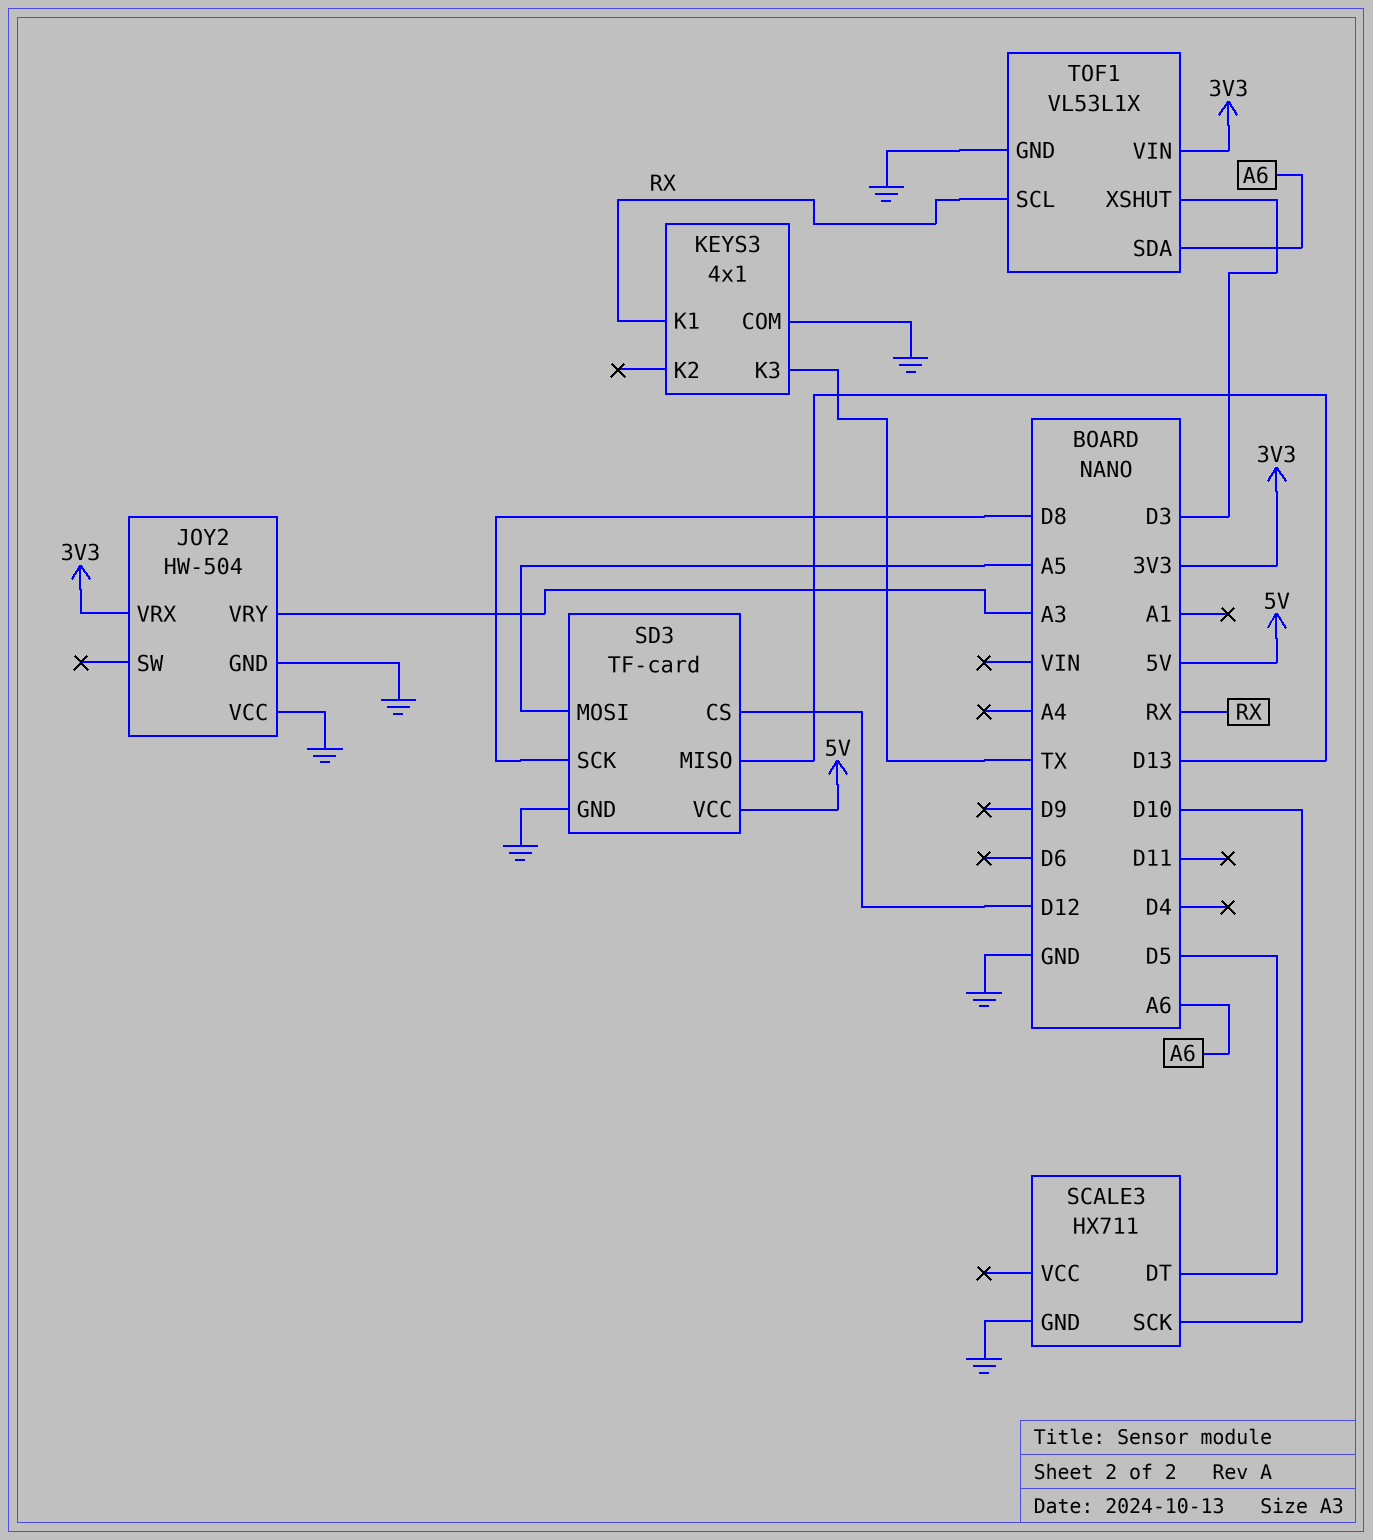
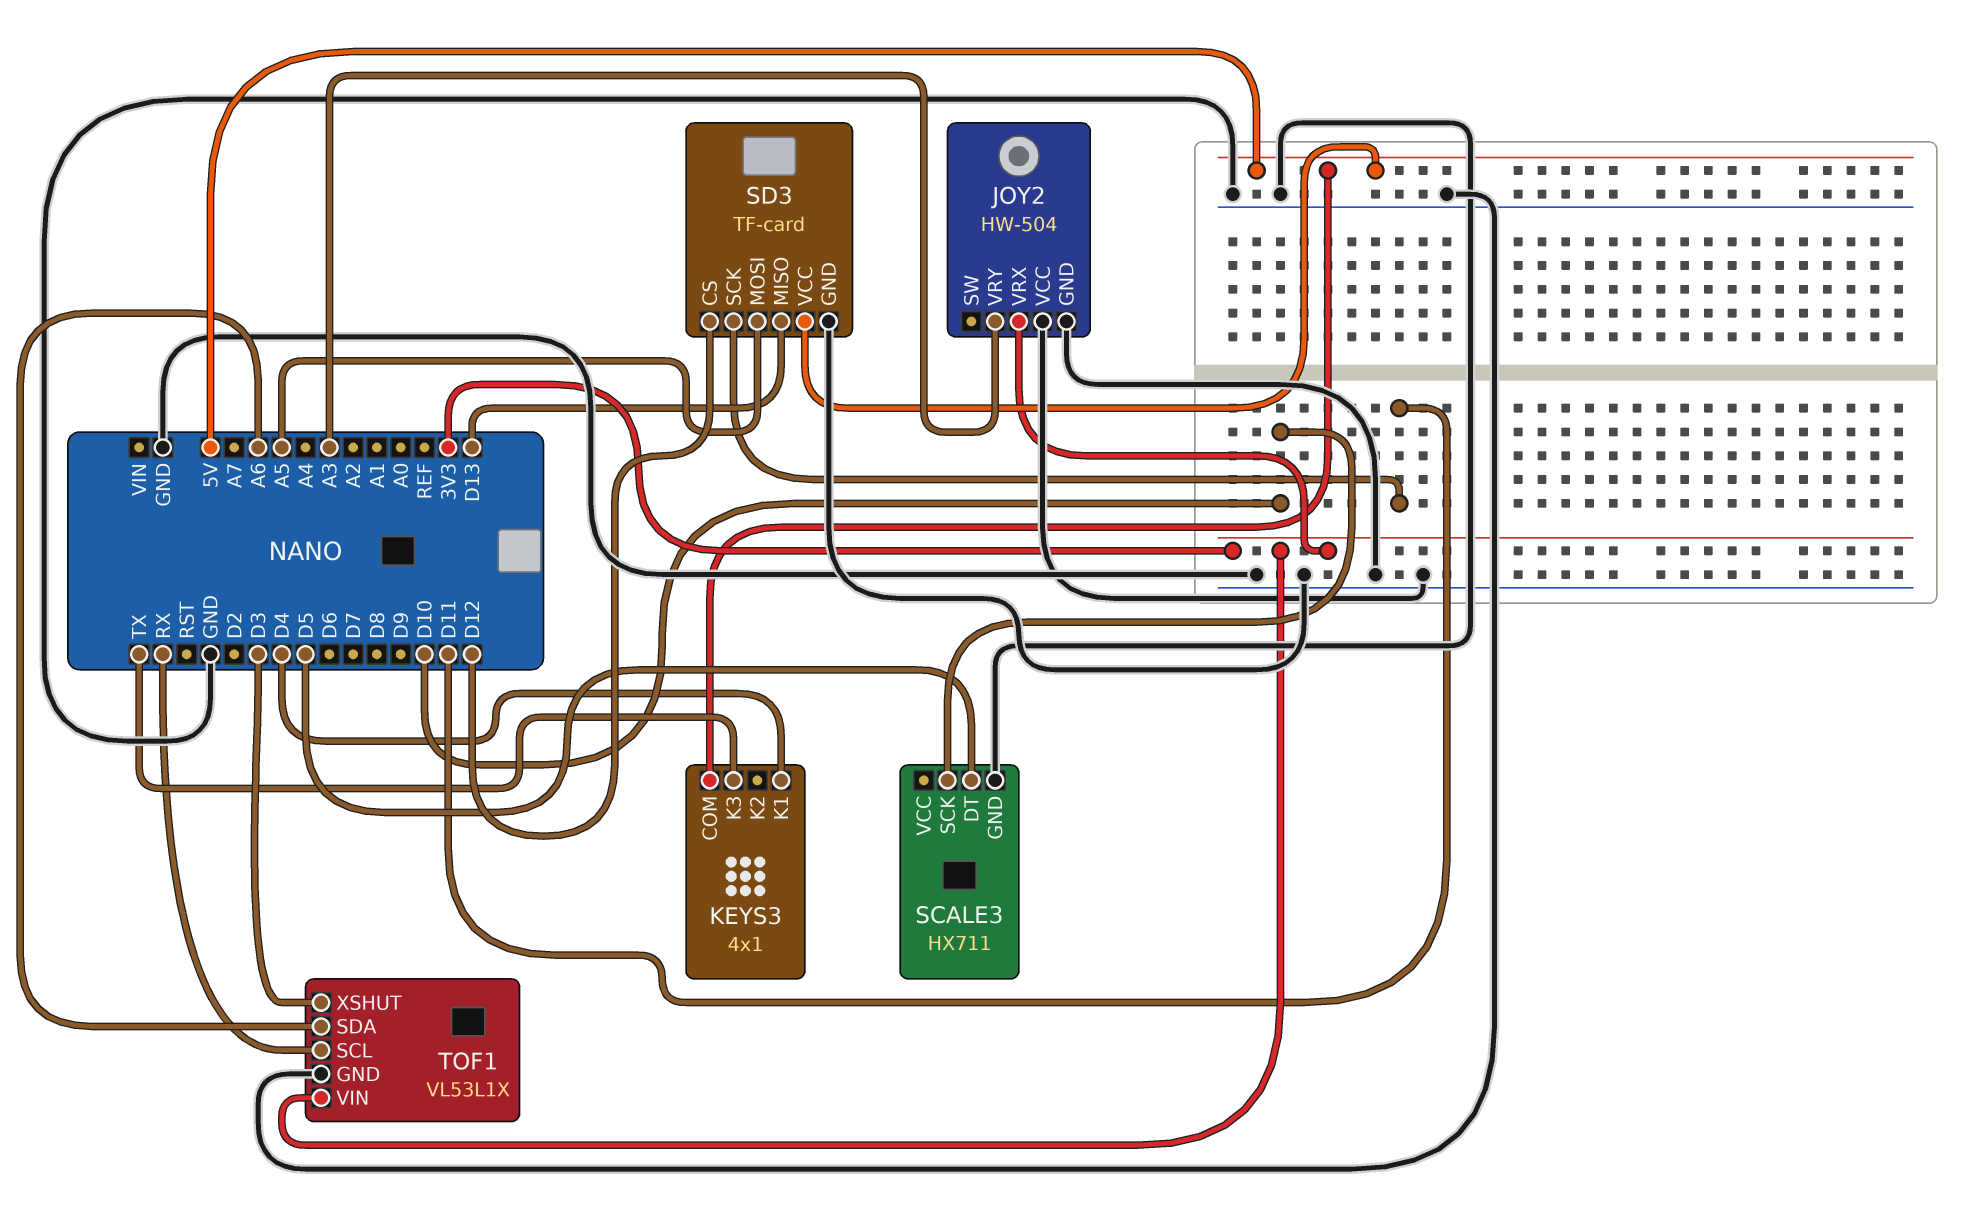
KEYS3 pin COM: GND -> 5V
KEYS3 pin K1: RX -> D4
SD3 pin SCK: D8 -> D11

